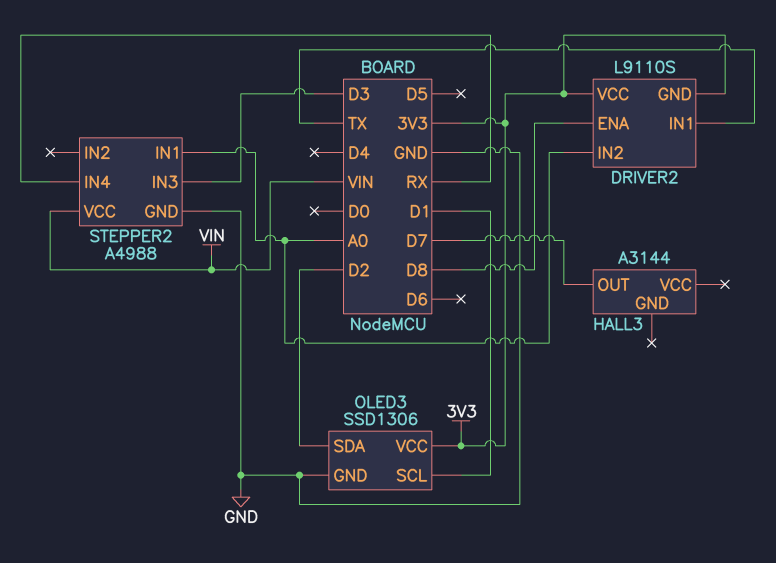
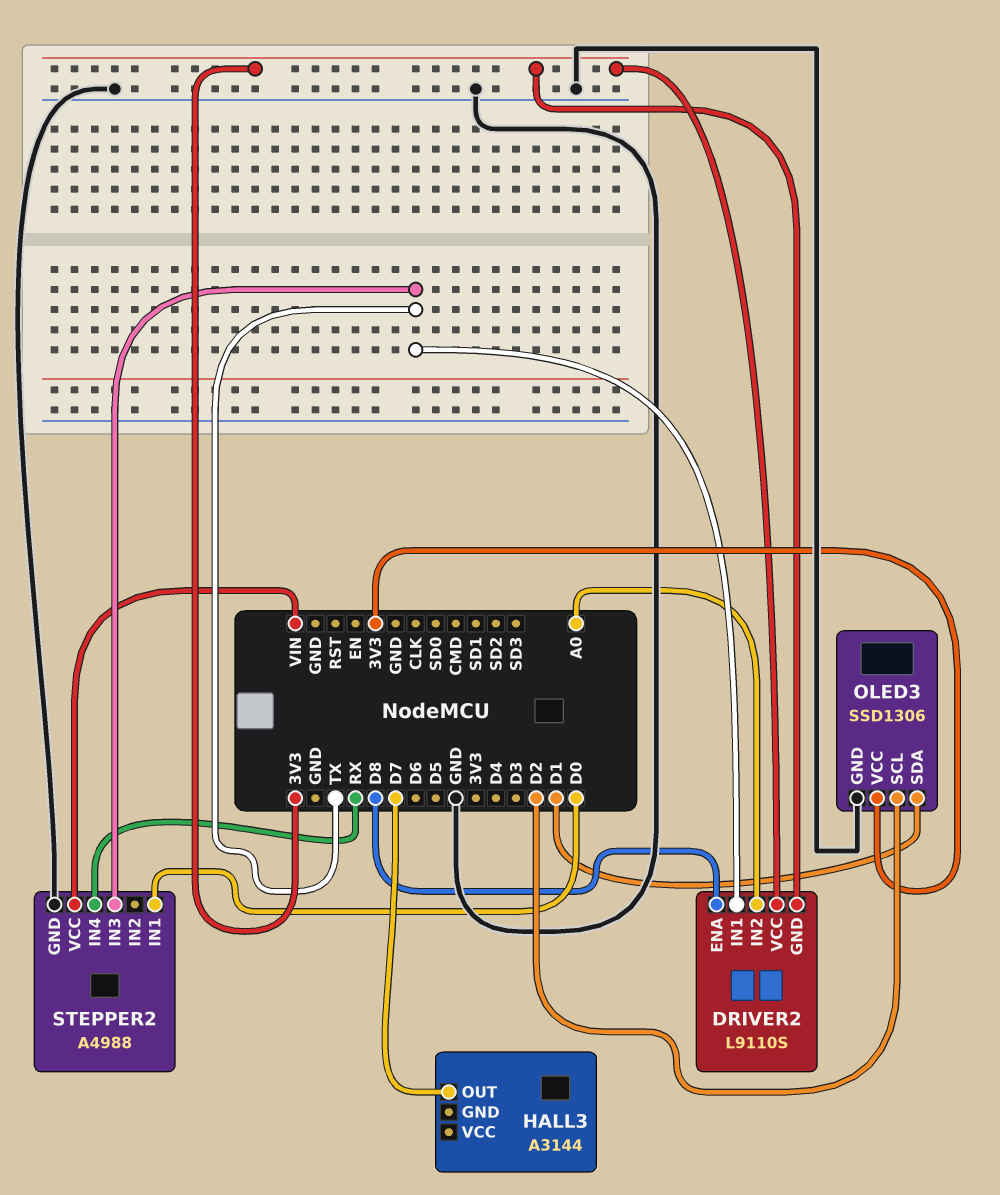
OLED3 pin SCL: D1 -> D2
OLED3 pin SDA: D2 -> D1
STEPPER2 pin IN1: A0 -> D0
STEPPER2 pin IN3: D3 -> TX

